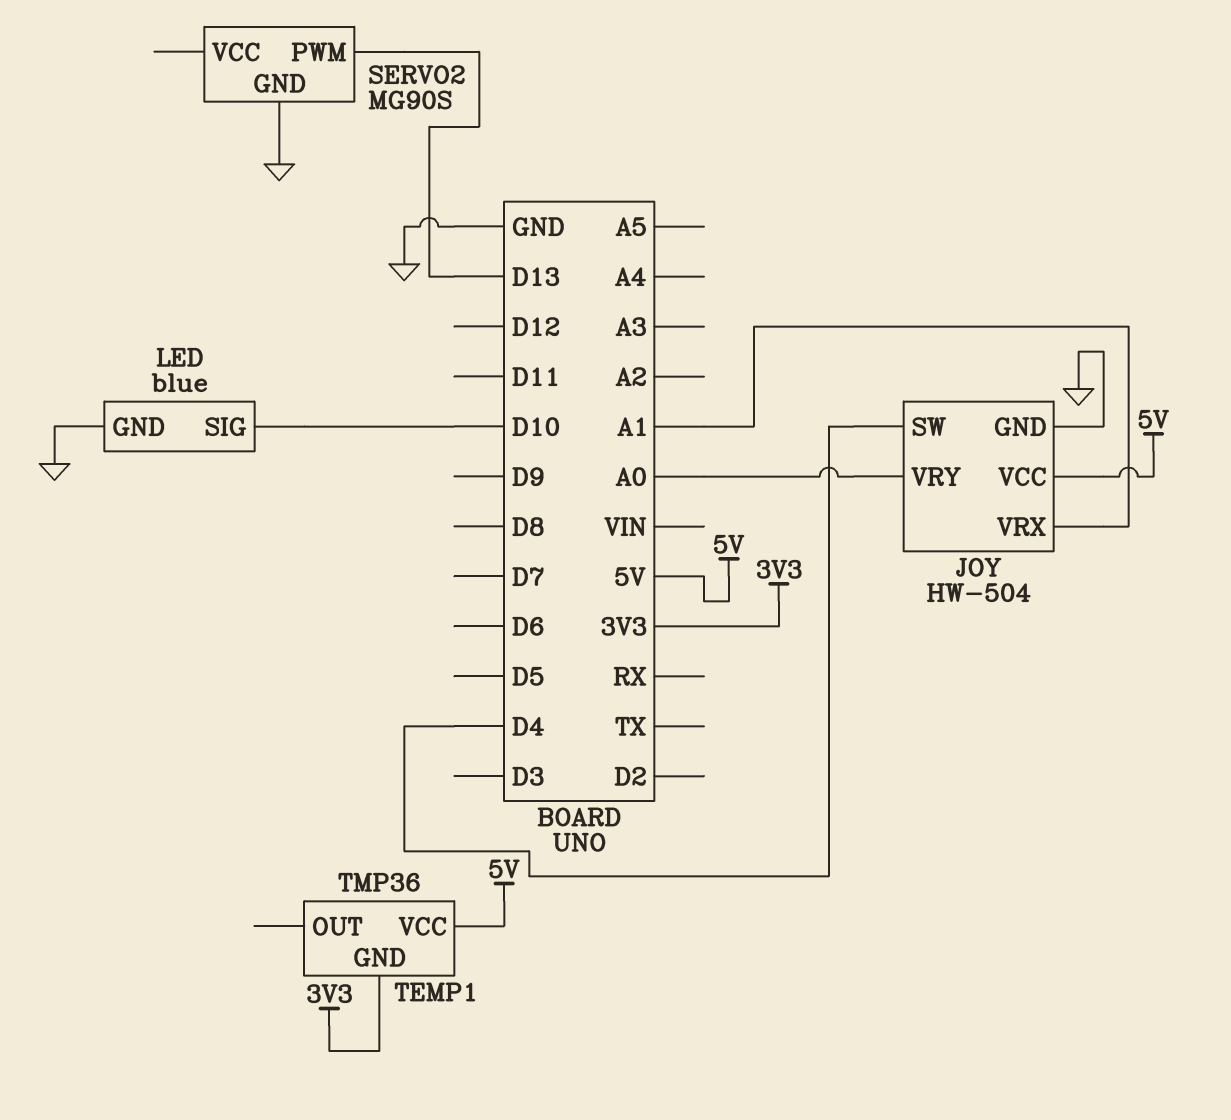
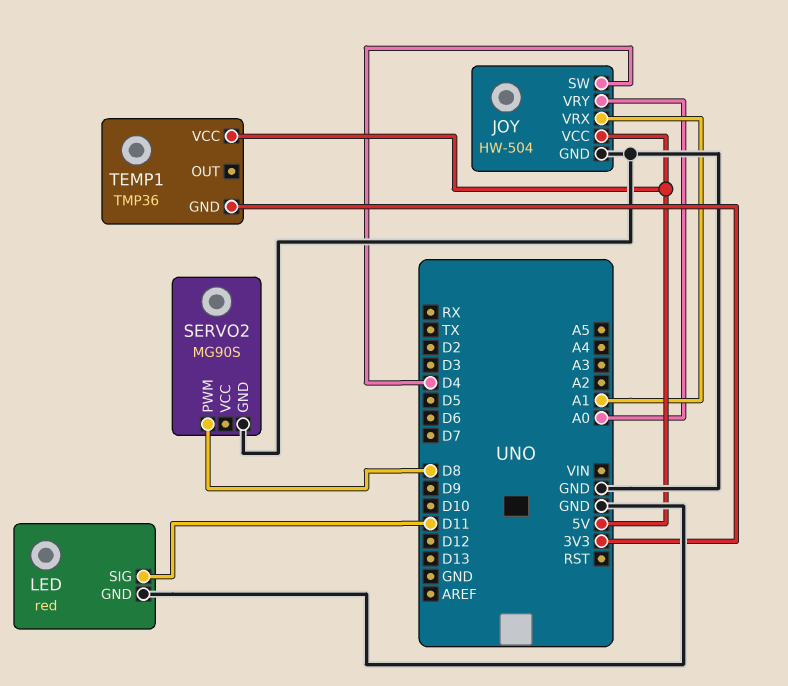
LED: blue -> red
LED pin SIG: D10 -> D11
SERVO2 pin PWM: D13 -> D8

